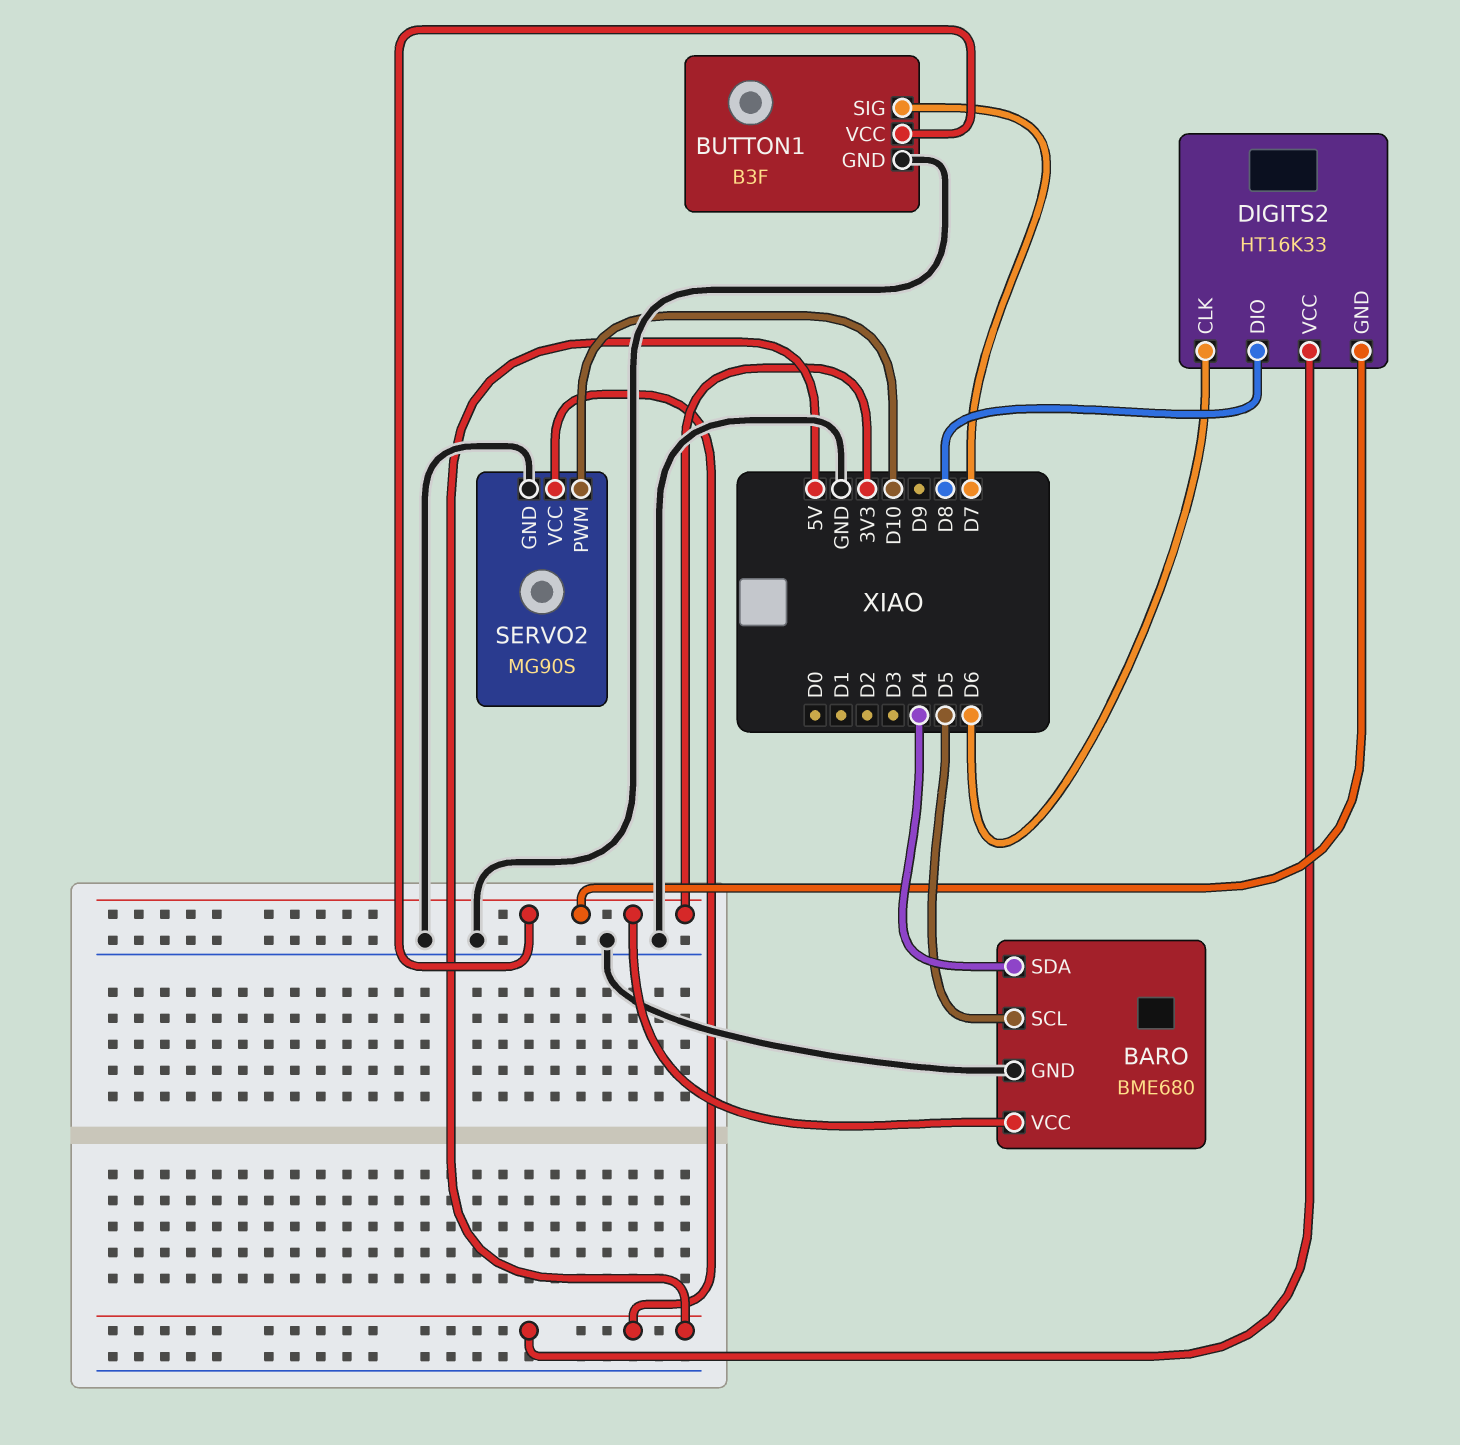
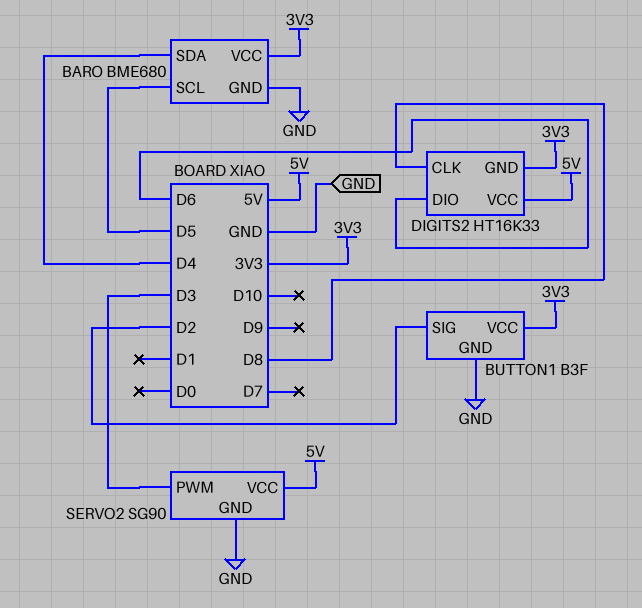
BUTTON1 pin SIG: D7 -> D2
DIGITS2 pin CLK: D6 -> D8
DIGITS2 pin DIO: D8 -> D6
SERVO2: MG90S -> SG90
SERVO2 pin PWM: D10 -> D3

